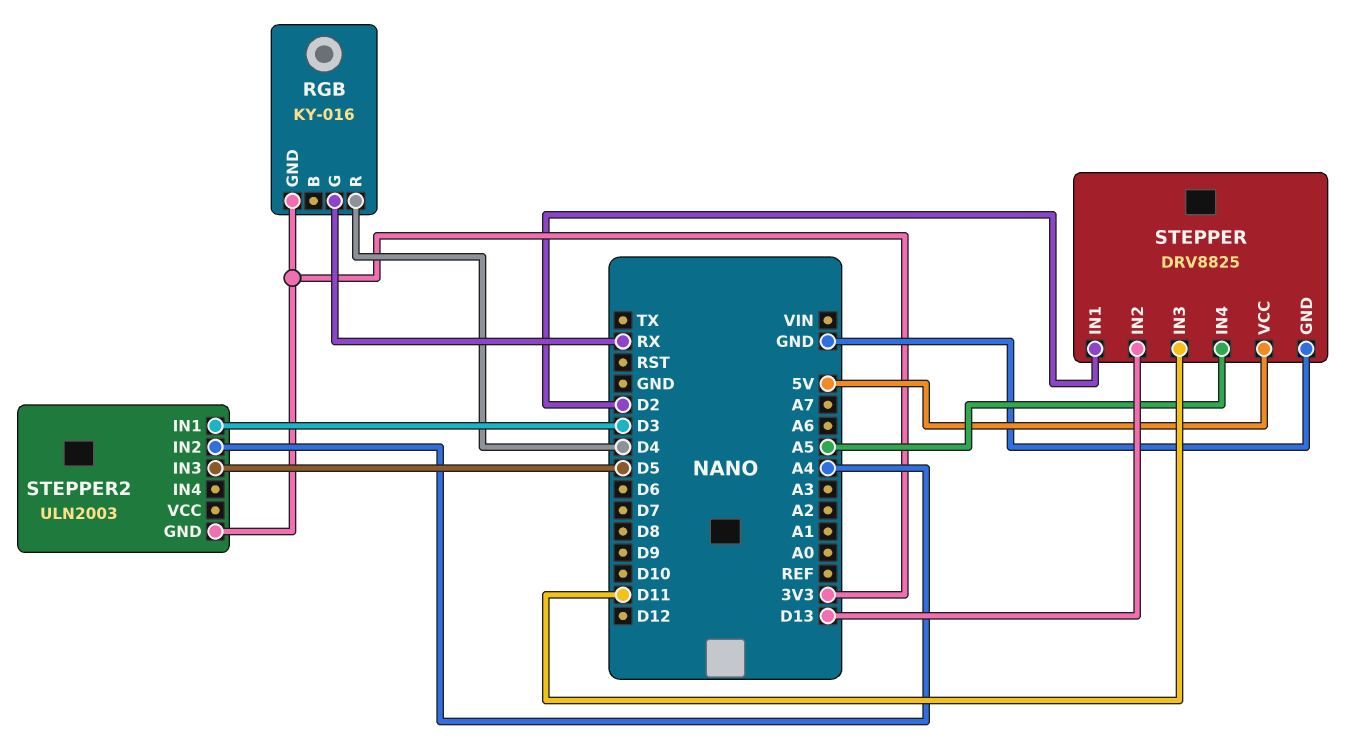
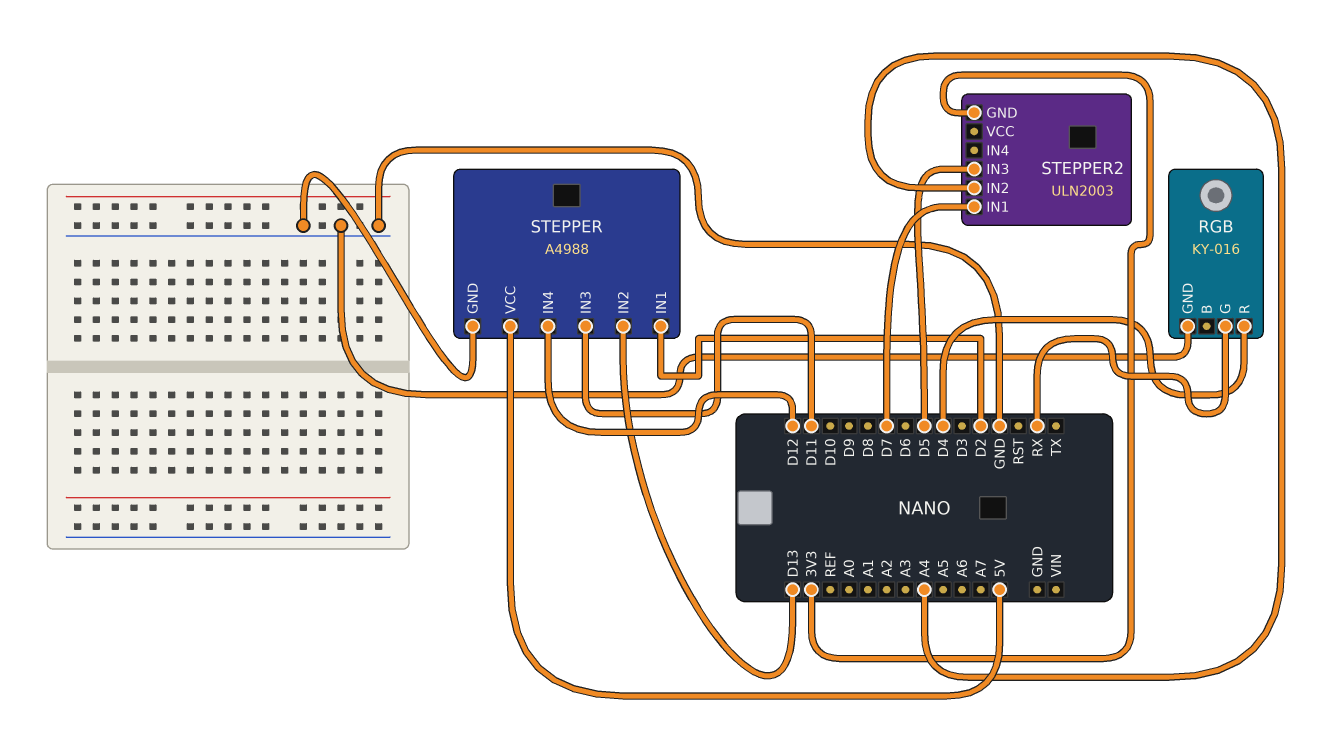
RGB pin GND: 3V3 -> GND
STEPPER: DRV8825 -> A4988
STEPPER pin IN4: A5 -> D12
STEPPER2 pin IN1: D3 -> D7

